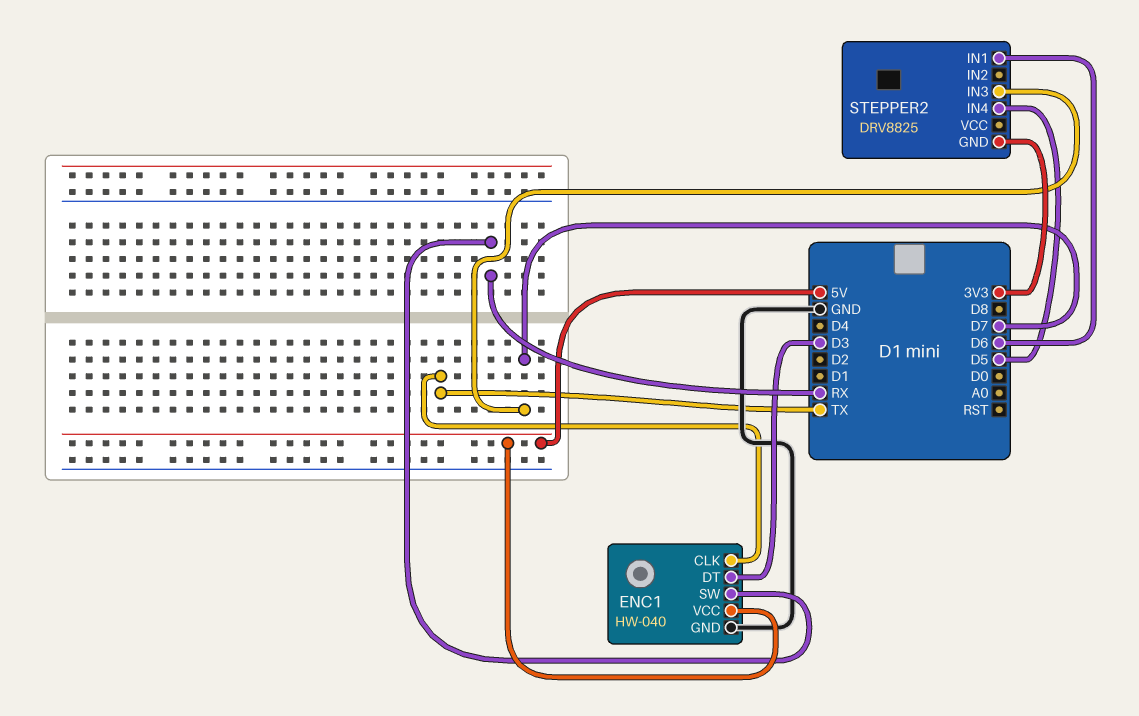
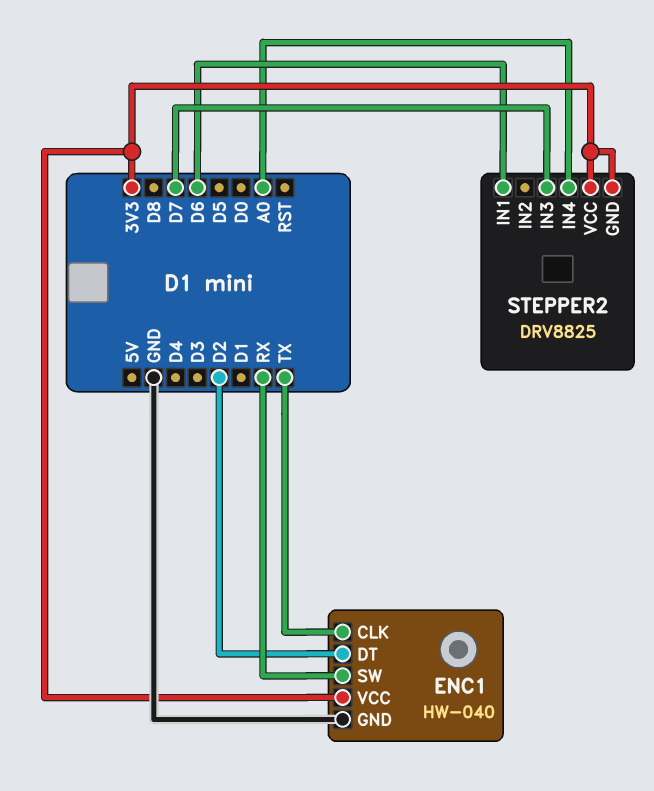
ENC1 pin DT: D3 -> D2
ENC1 pin VCC: 5V -> 3V3
STEPPER2 pin IN4: D5 -> A0
STEPPER2 pin VCC: none -> 3V3

